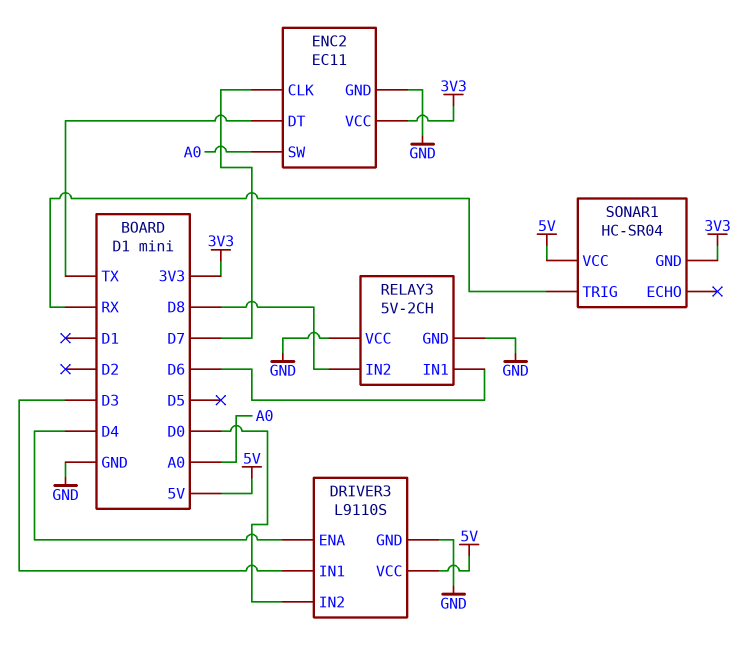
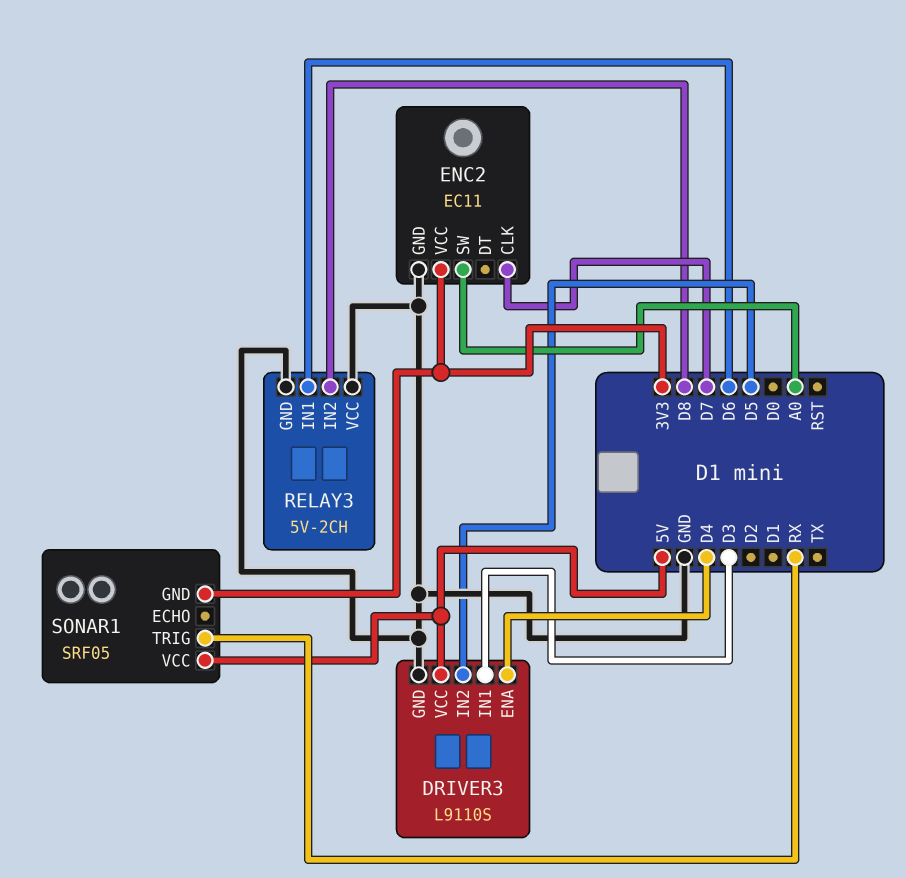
DRIVER3 pin IN2: D0 -> D5
ENC2 pin DT: TX -> none
SONAR1: HC-SR04 -> SRF05

